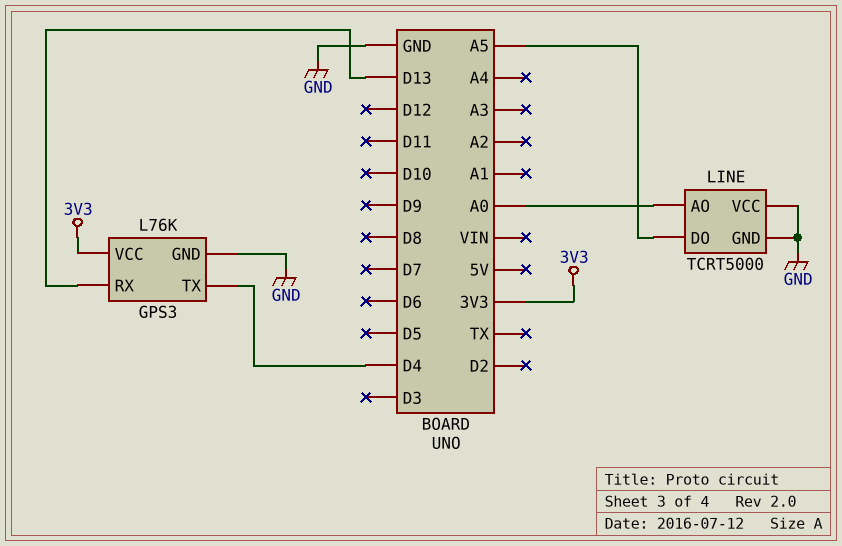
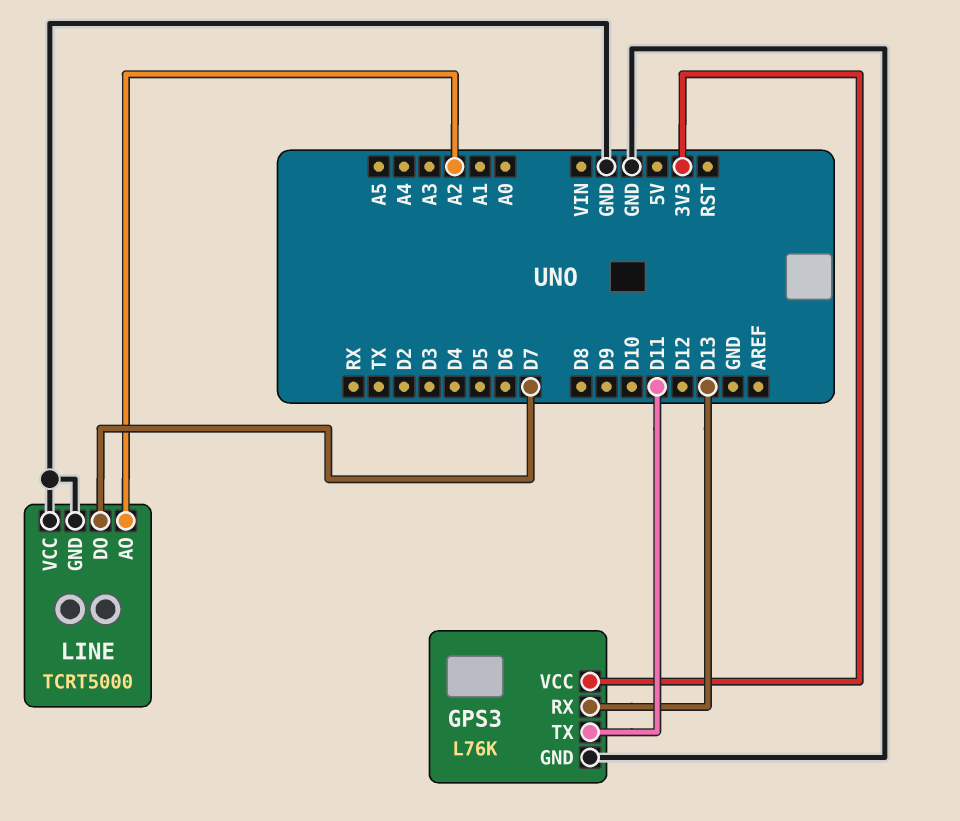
GPS3 pin TX: D4 -> D11
LINE pin AO: A0 -> A2
LINE pin DO: A5 -> D7

